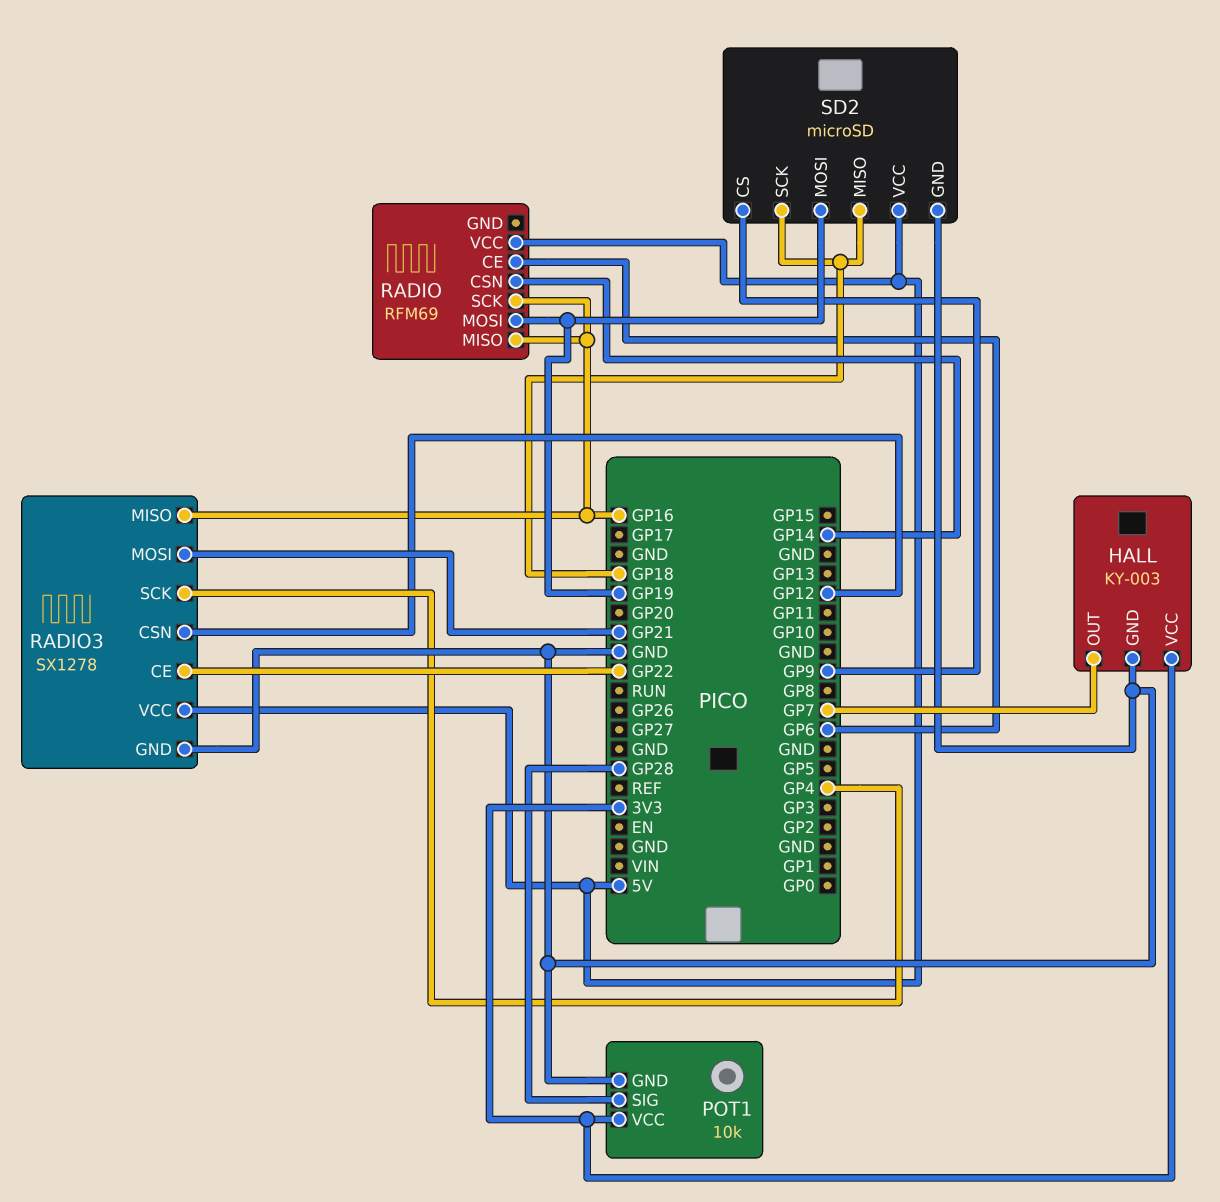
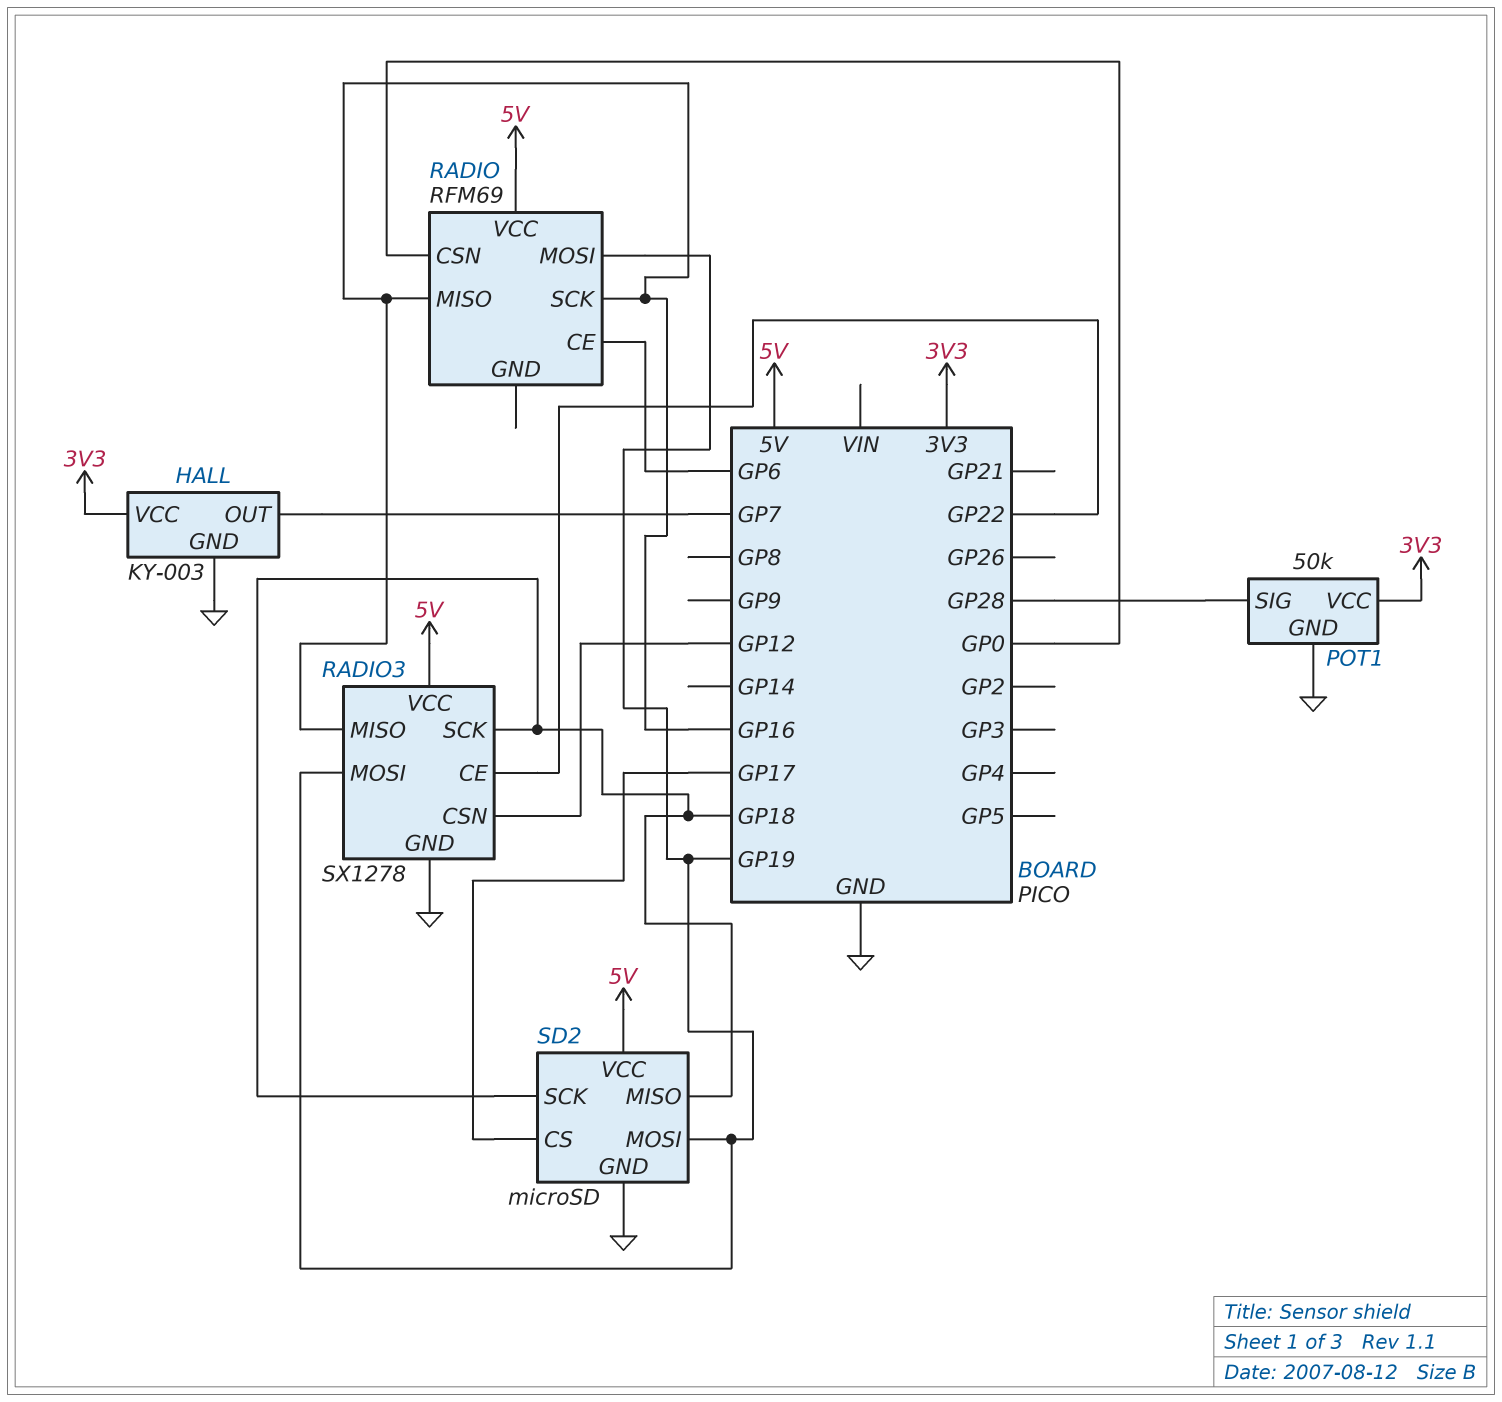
POT1: 10k -> 50k
RADIO pin CSN: GP14 -> GP0
RADIO3 pin MOSI: GP21 -> GP19
RADIO3 pin SCK: GP4 -> GP18
SD2 pin CS: GP9 -> GP17

